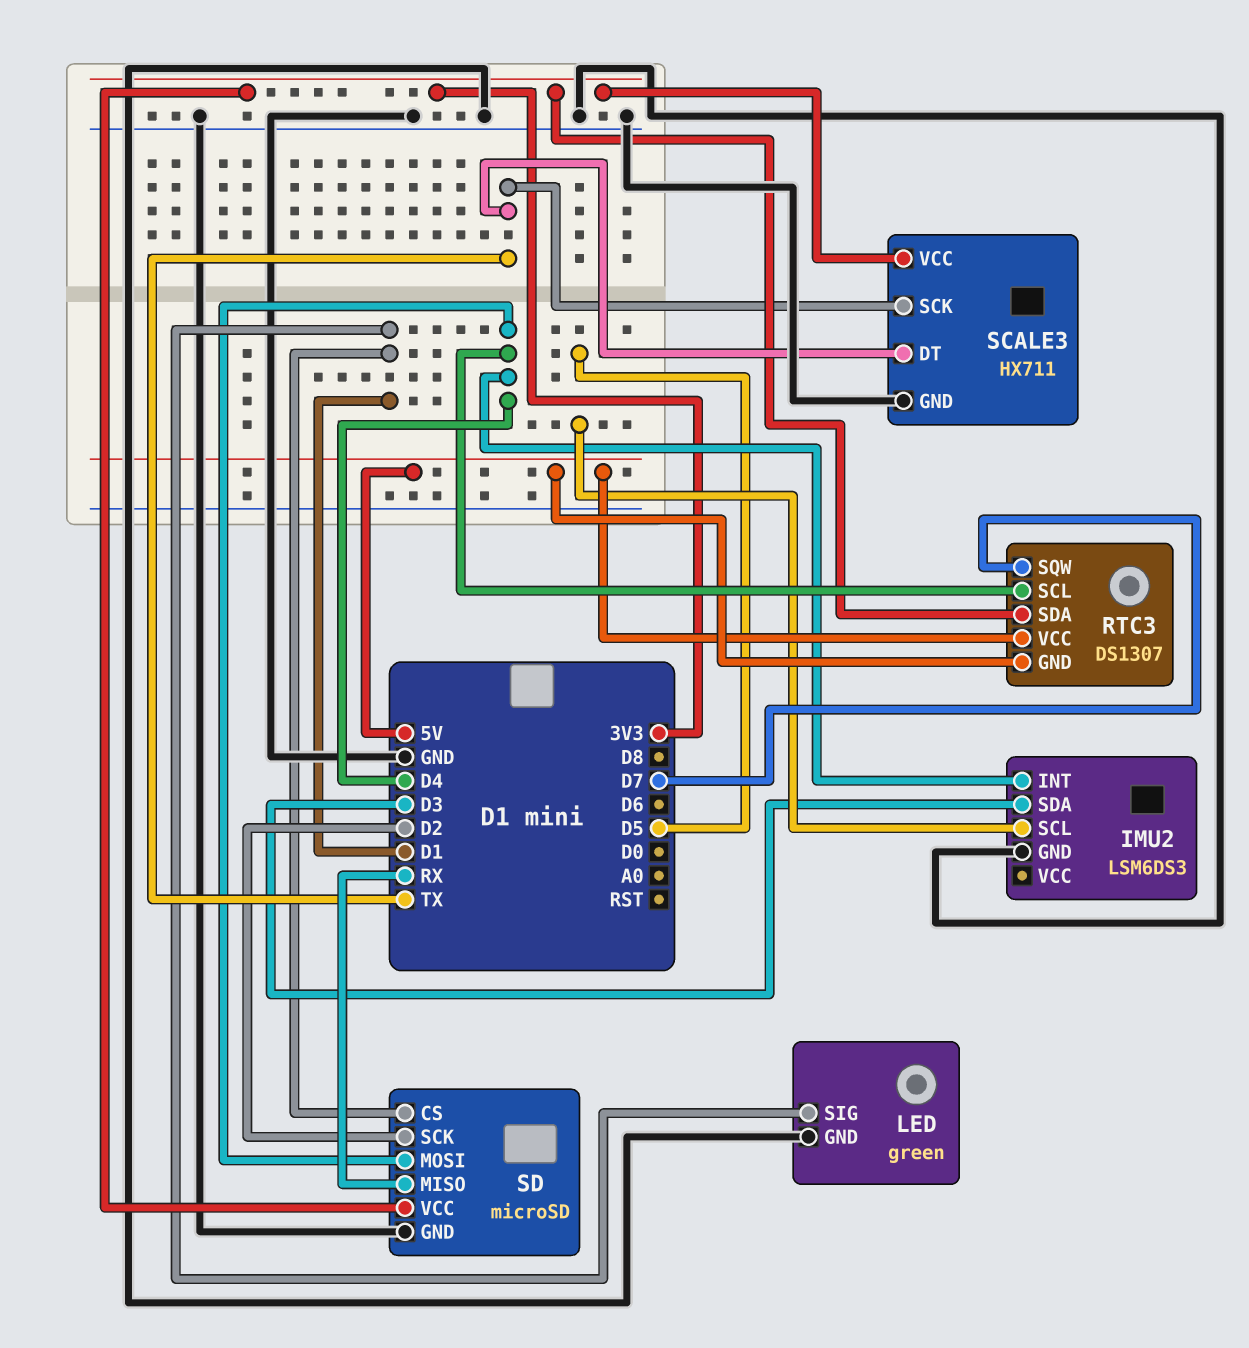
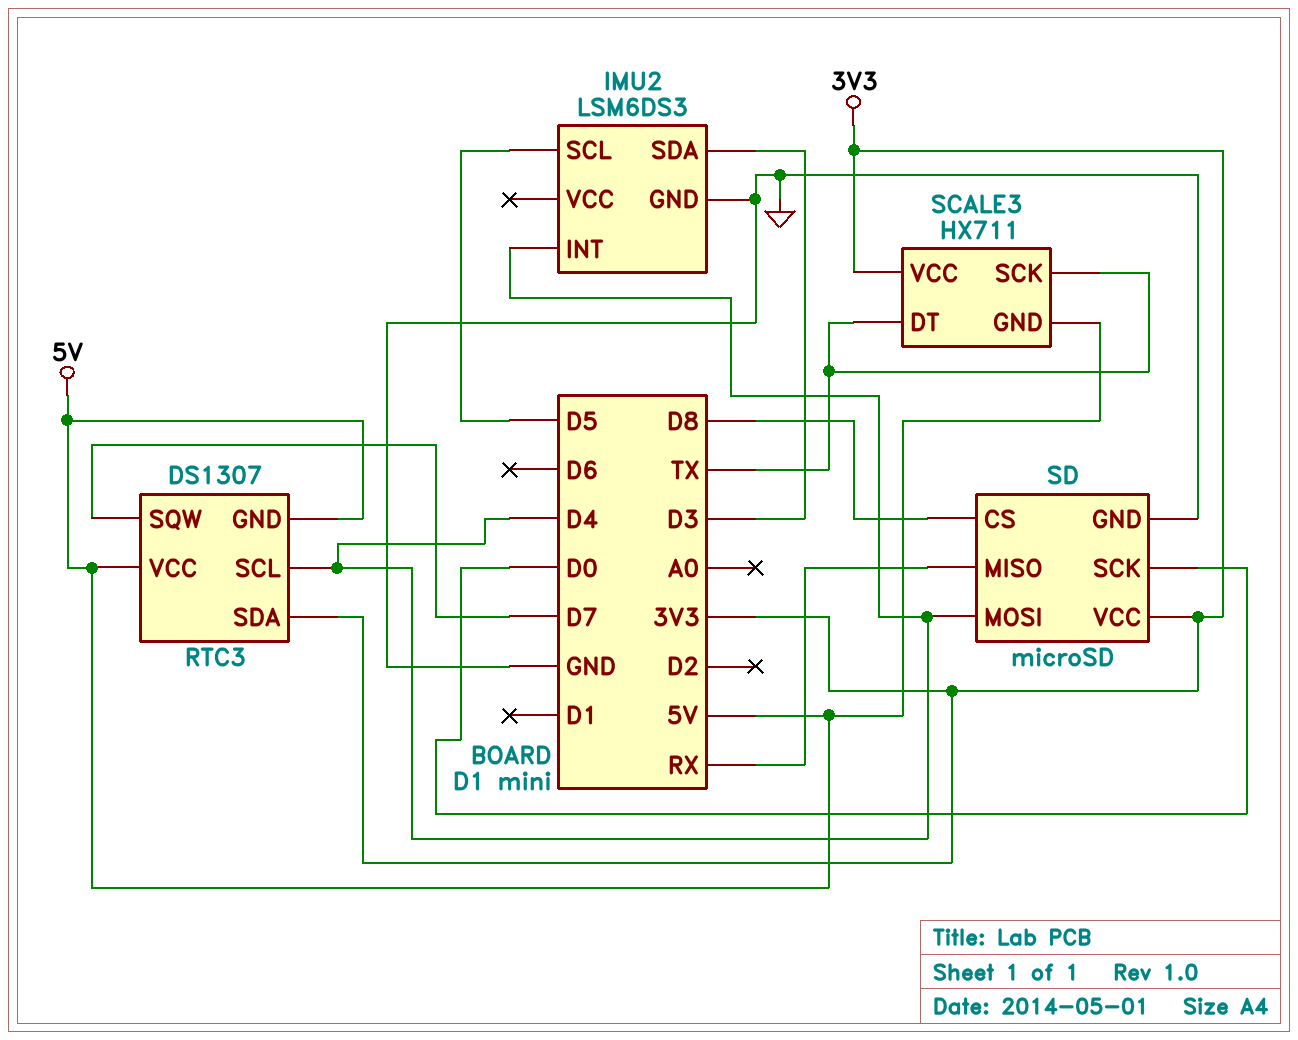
LED: green -> none
LED pin GND: GND -> none
LED pin SIG: D1 -> none
SCALE3 pin GND: GND -> 5V
SD pin CS: D1 -> D8
SD pin SCK: D2 -> D0

